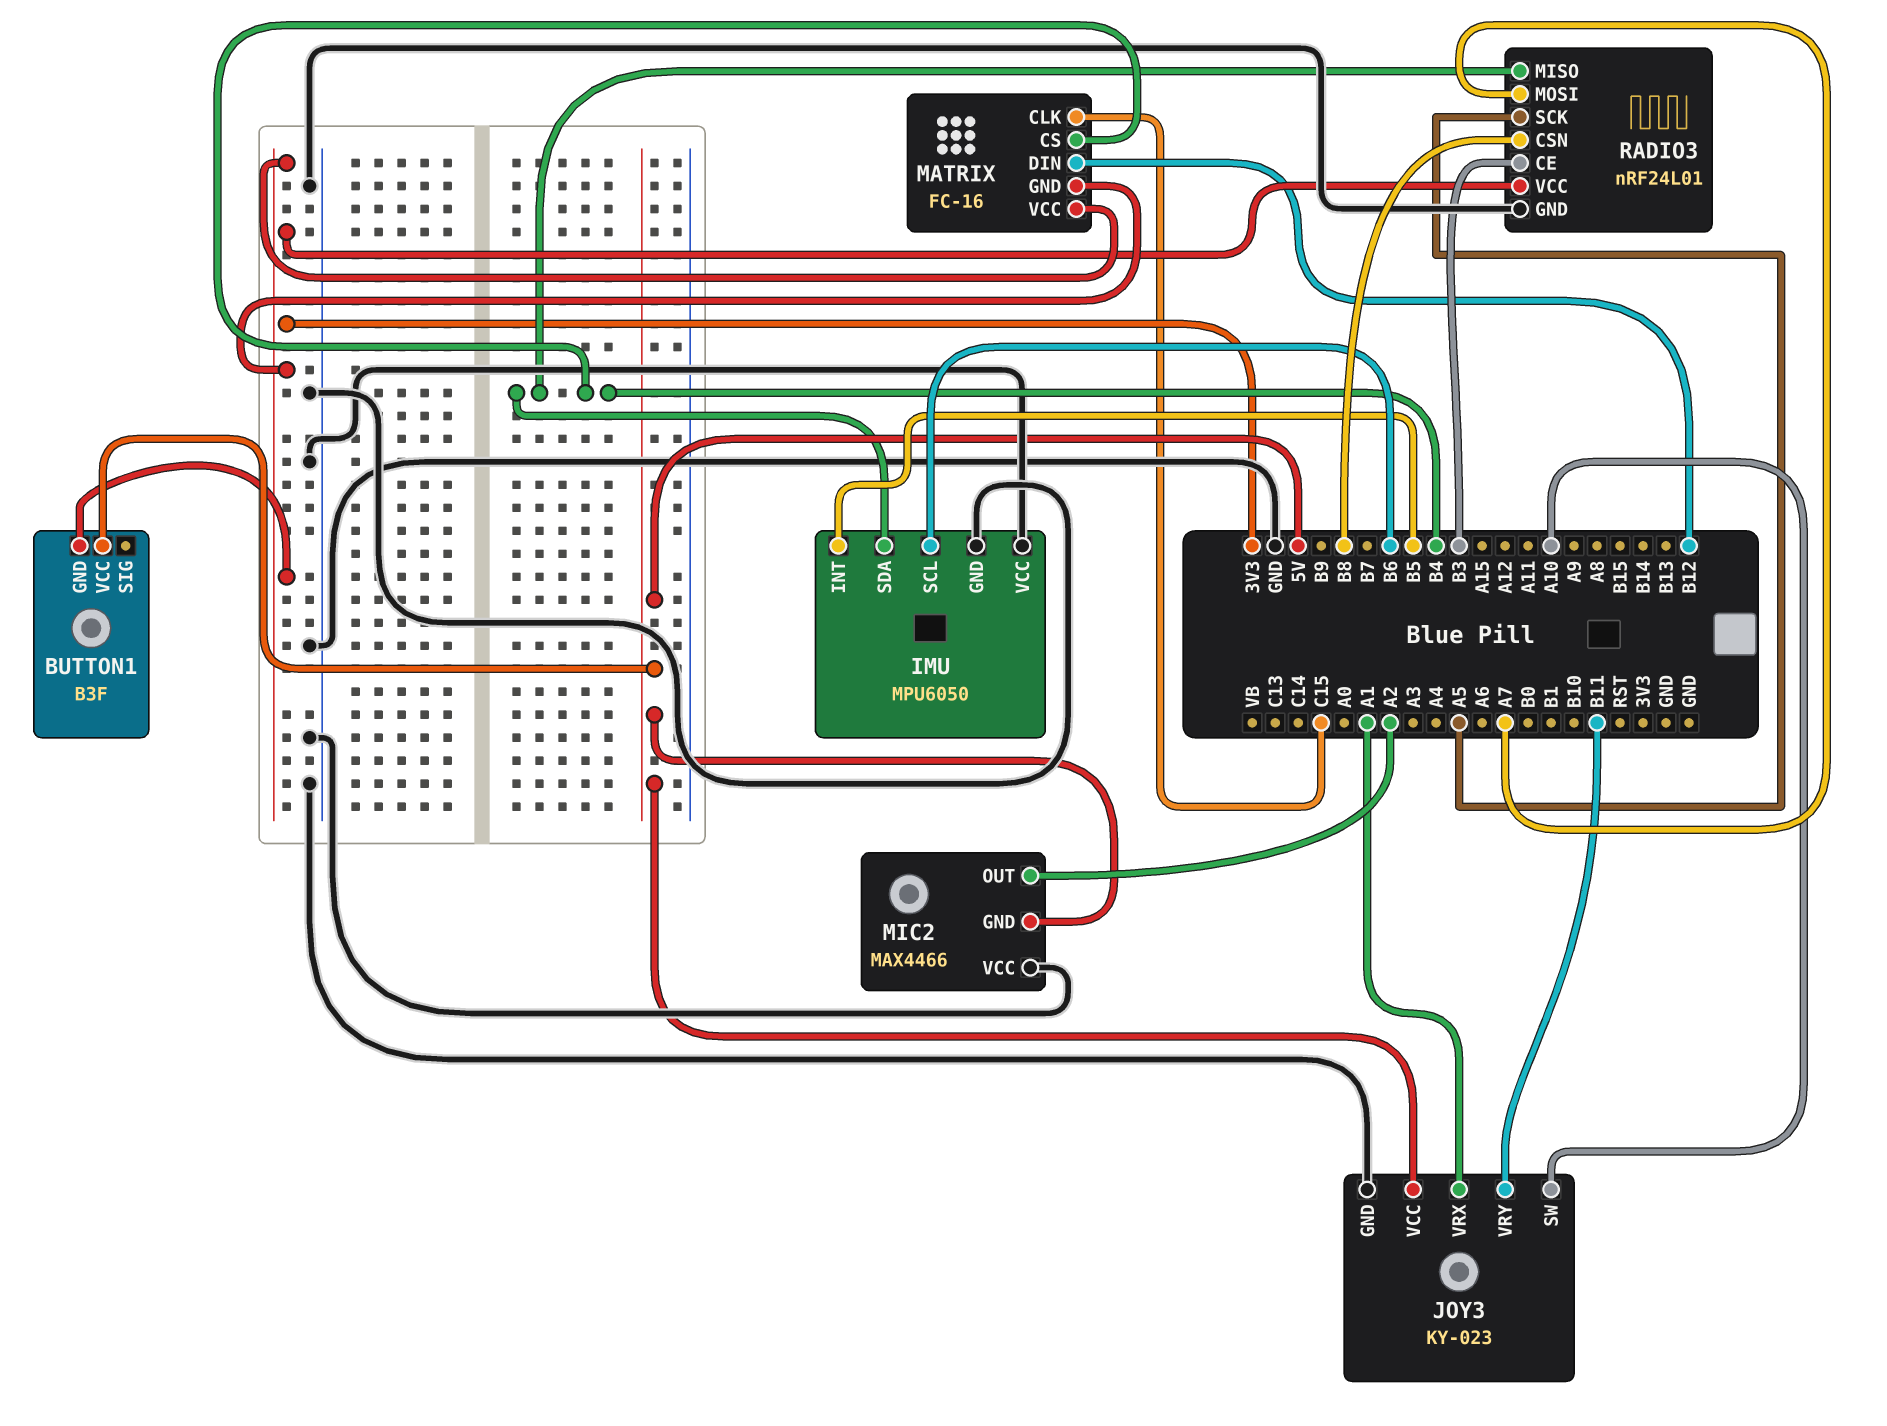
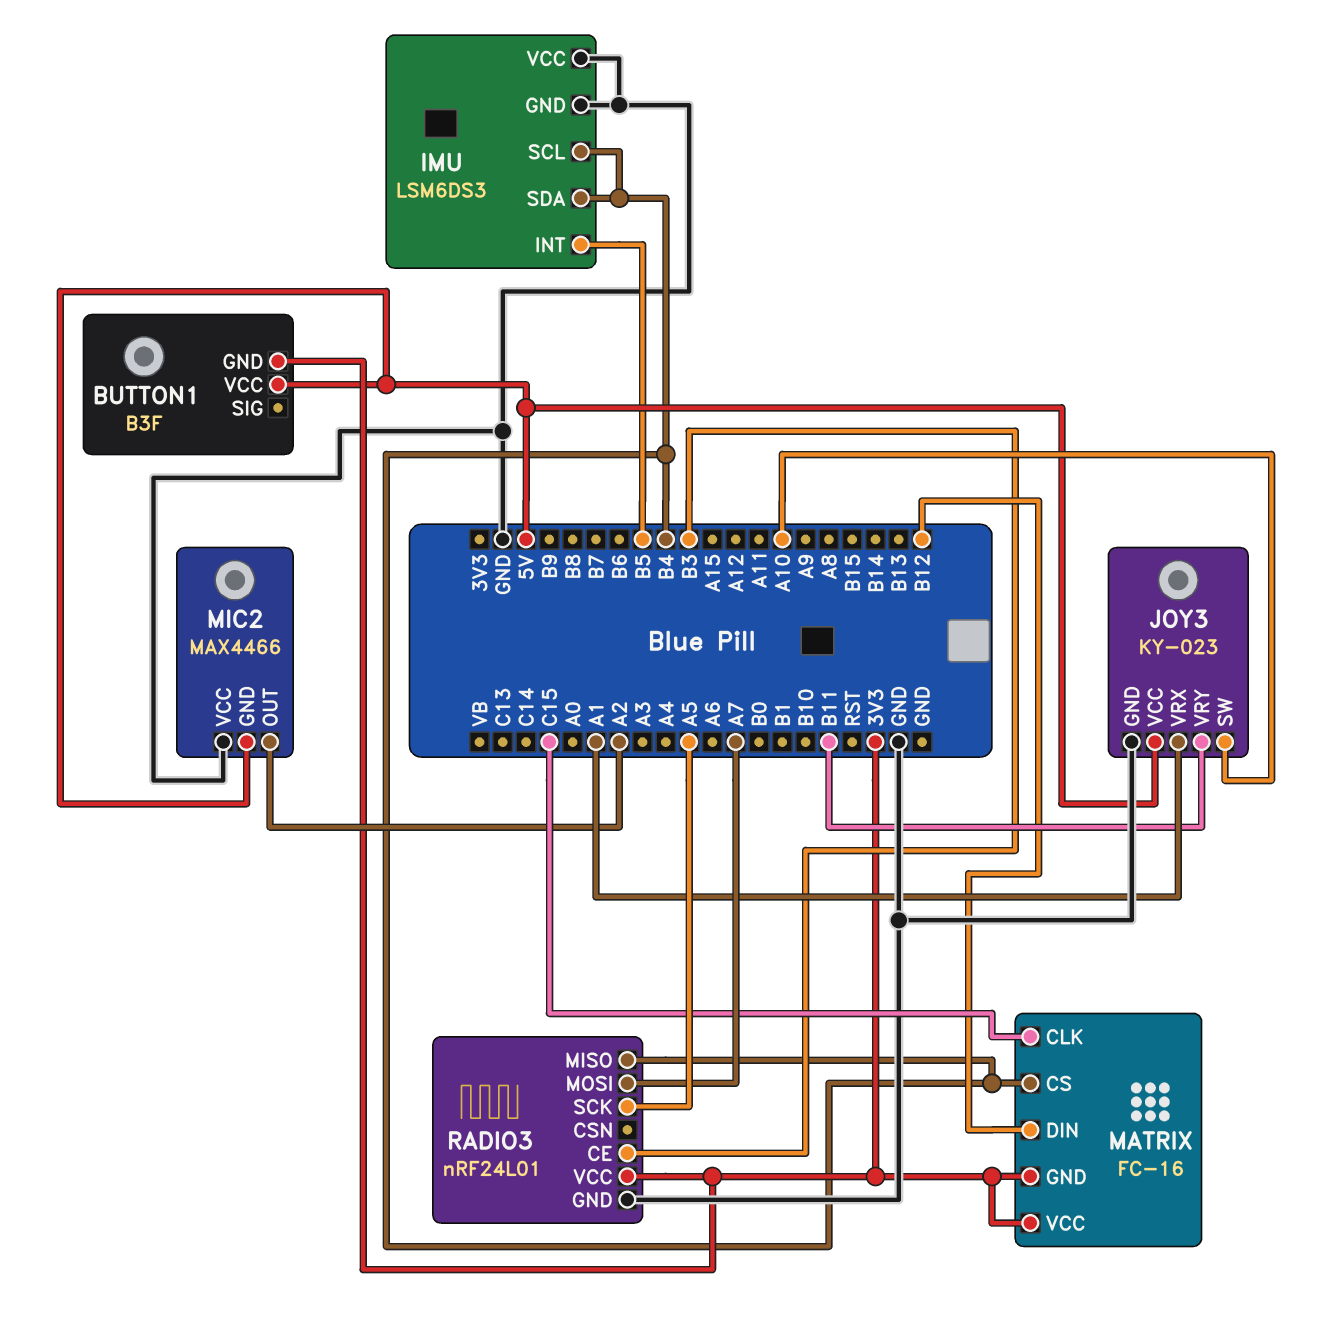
IMU: MPU6050 -> LSM6DS3
IMU pin SCL: B6 -> B4
RADIO3 pin CSN: B8 -> none

